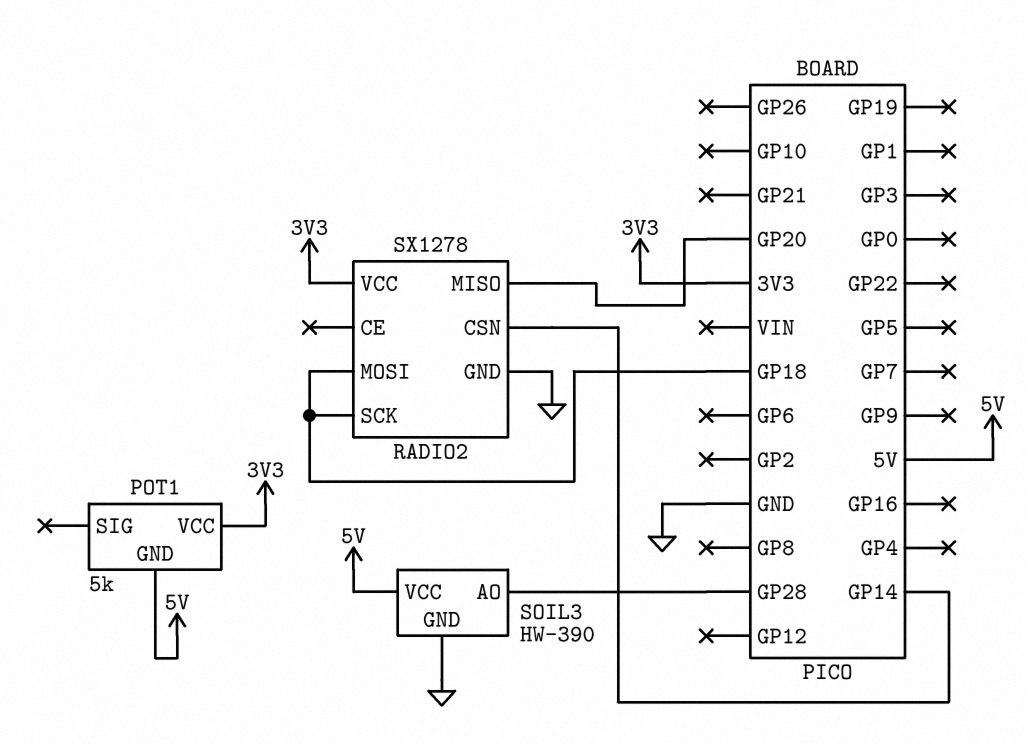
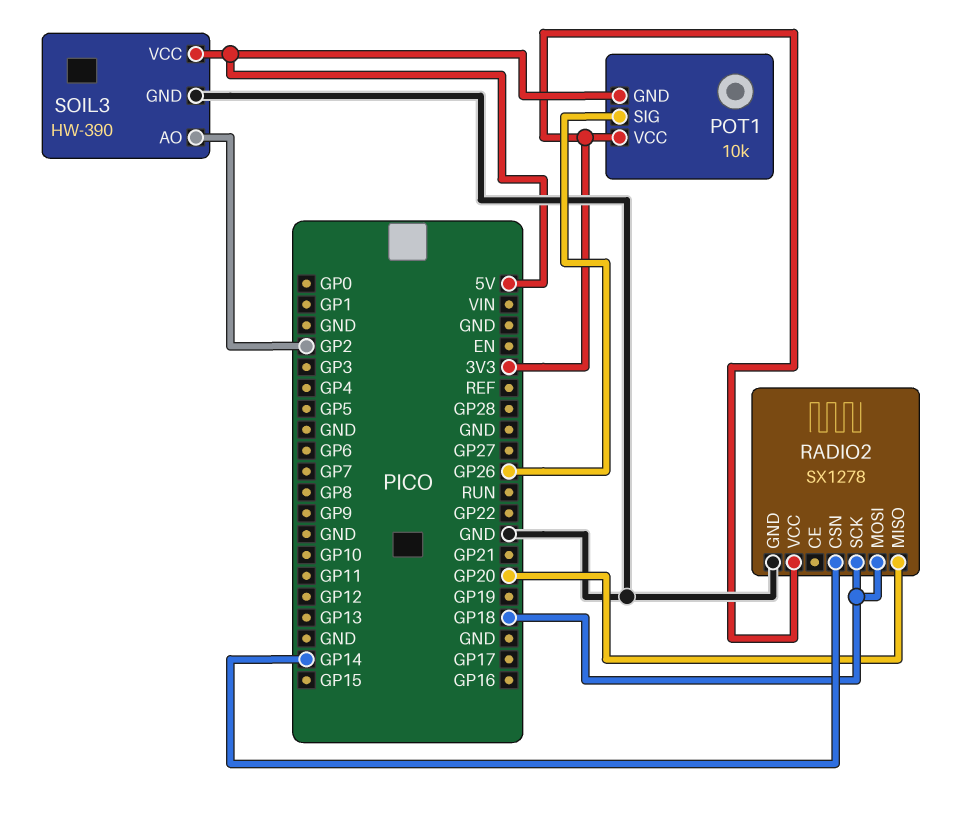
POT1: 5k -> 10k
POT1 pin SIG: none -> GP26
SOIL3 pin AO: GP28 -> GP2

